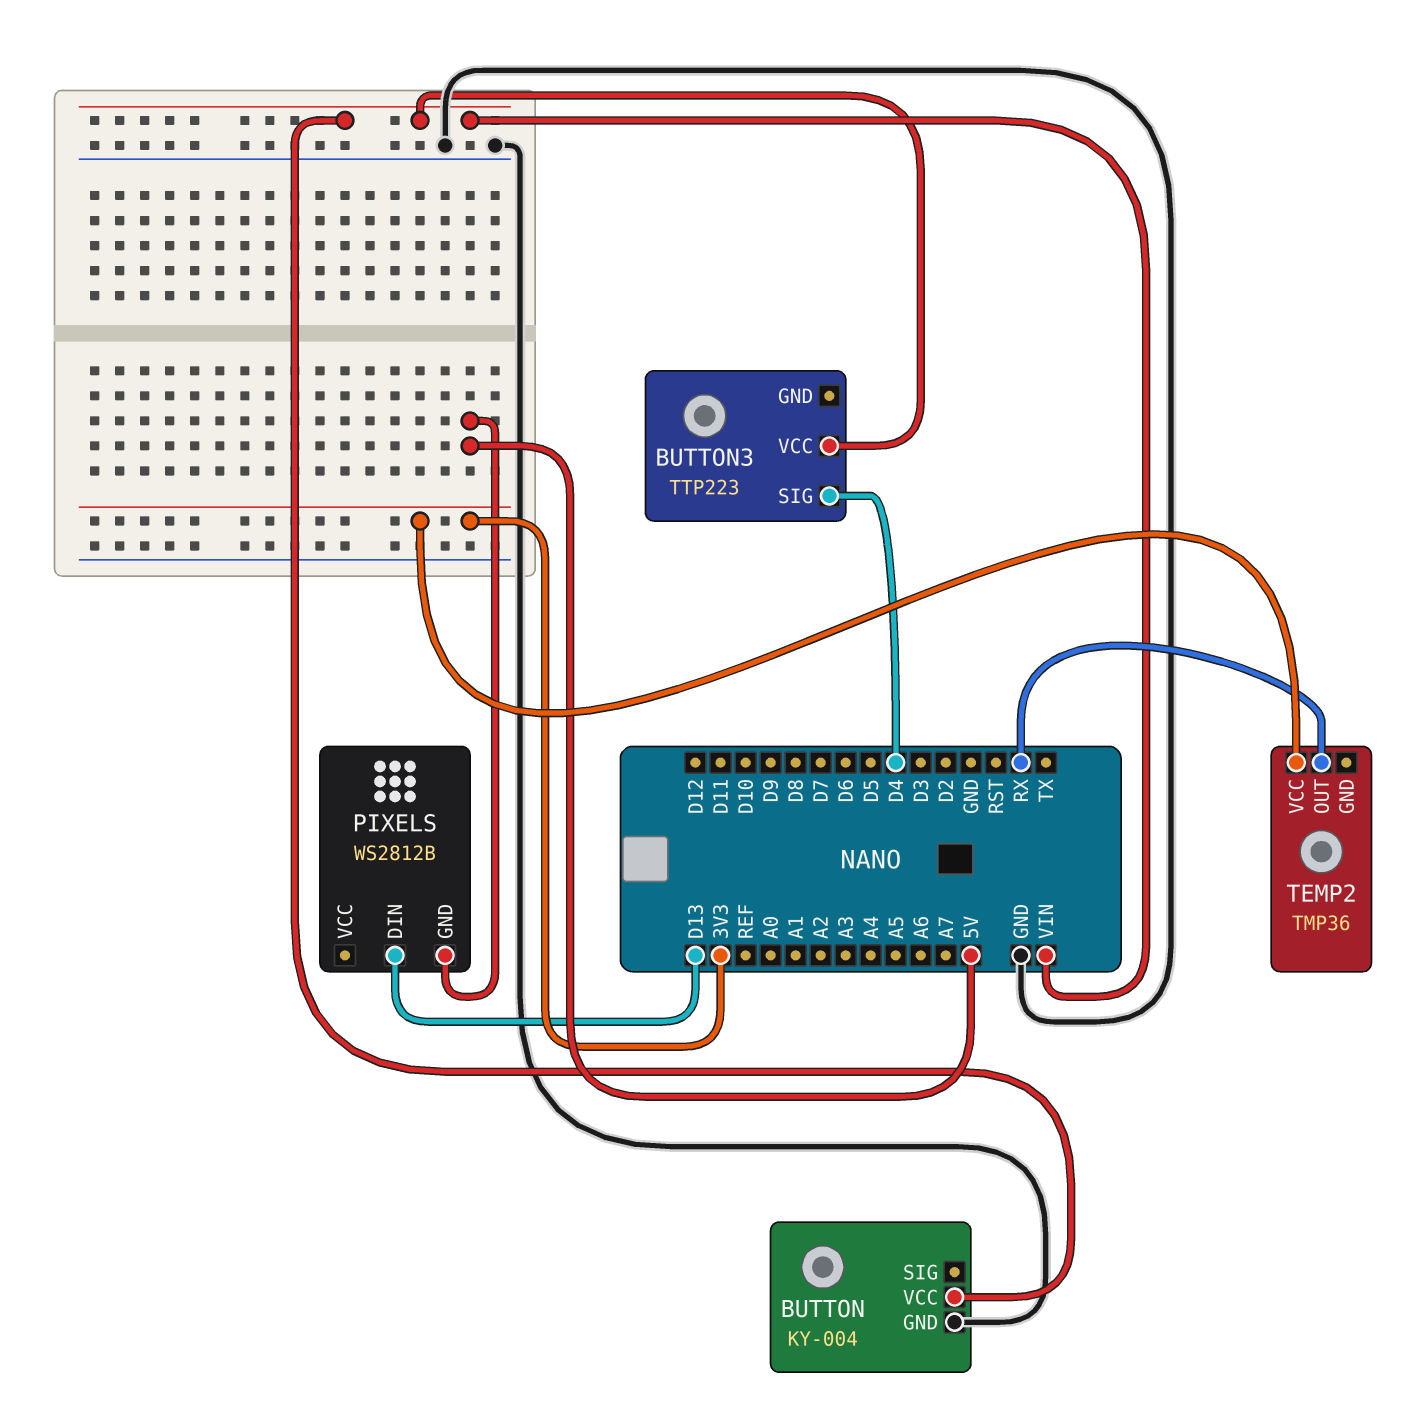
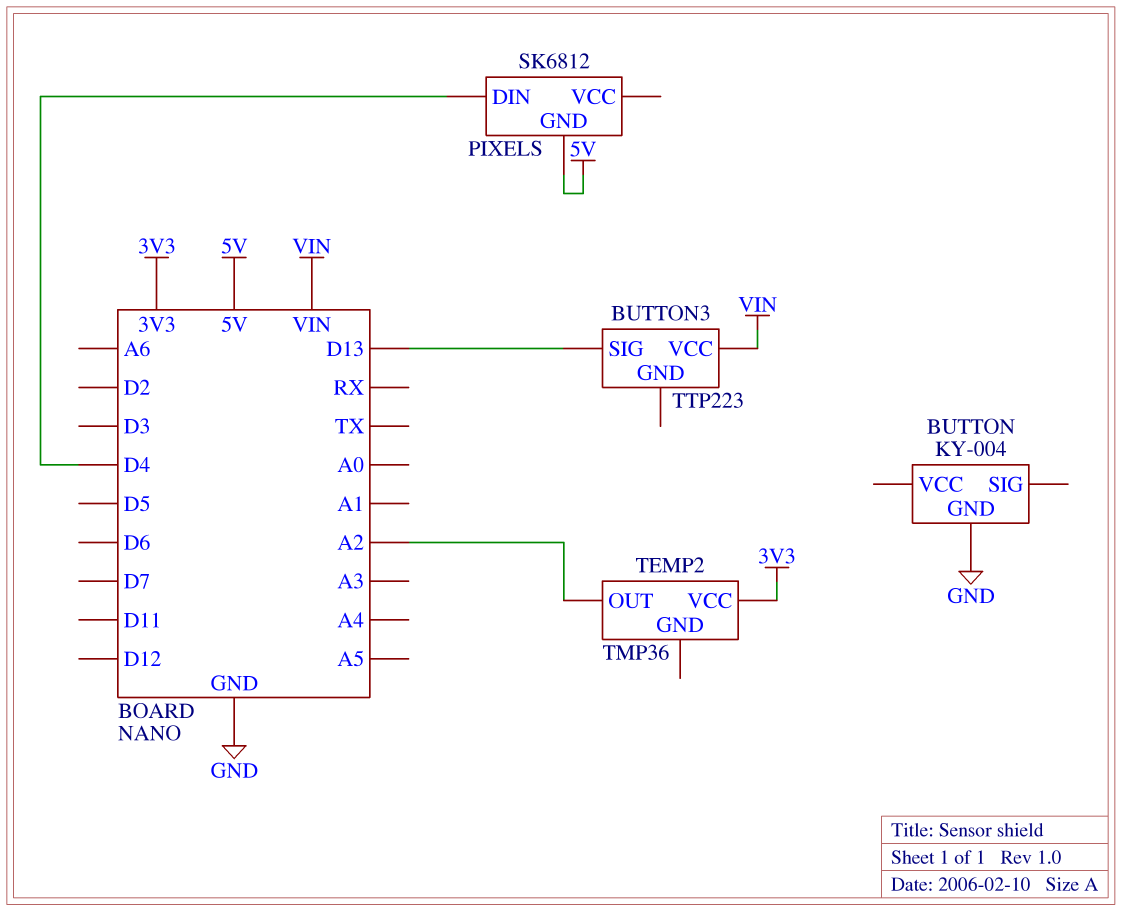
BUTTON pin VCC: VIN -> none
BUTTON3 pin SIG: D4 -> D13
PIXELS: WS2812B -> SK6812
PIXELS pin DIN: D13 -> D4
TEMP2 pin OUT: RX -> A2

